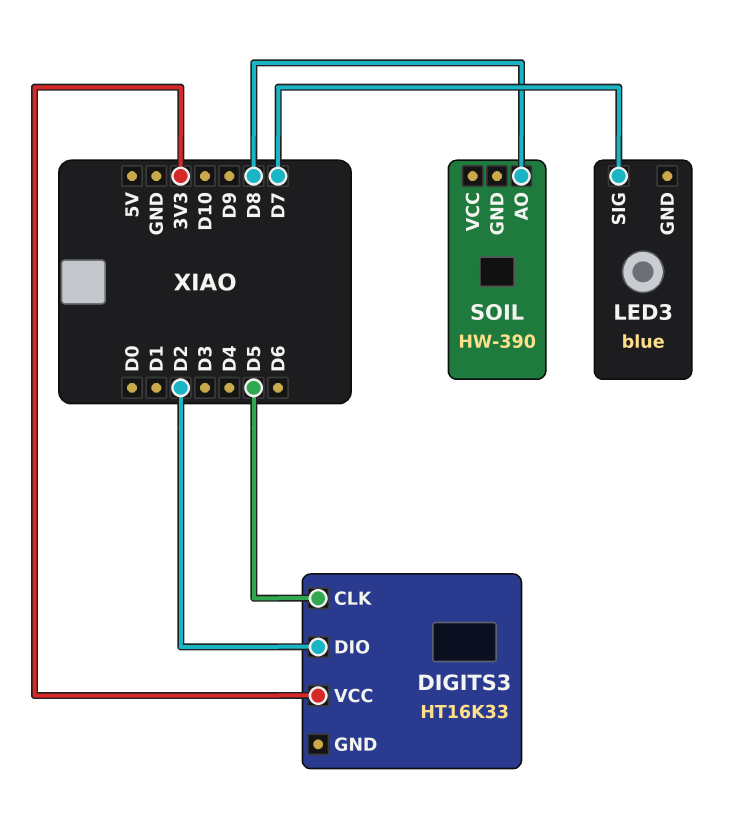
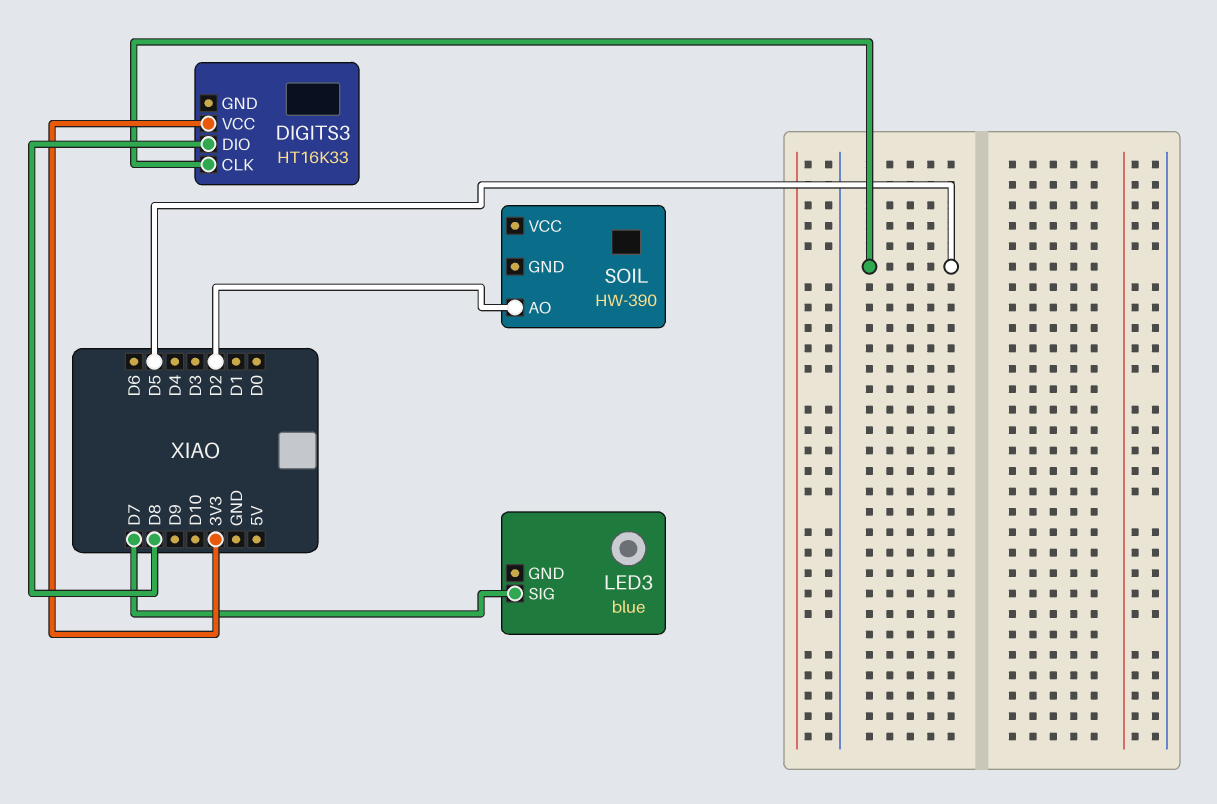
DIGITS3 pin DIO: D2 -> D8
SOIL pin AO: D8 -> D2

